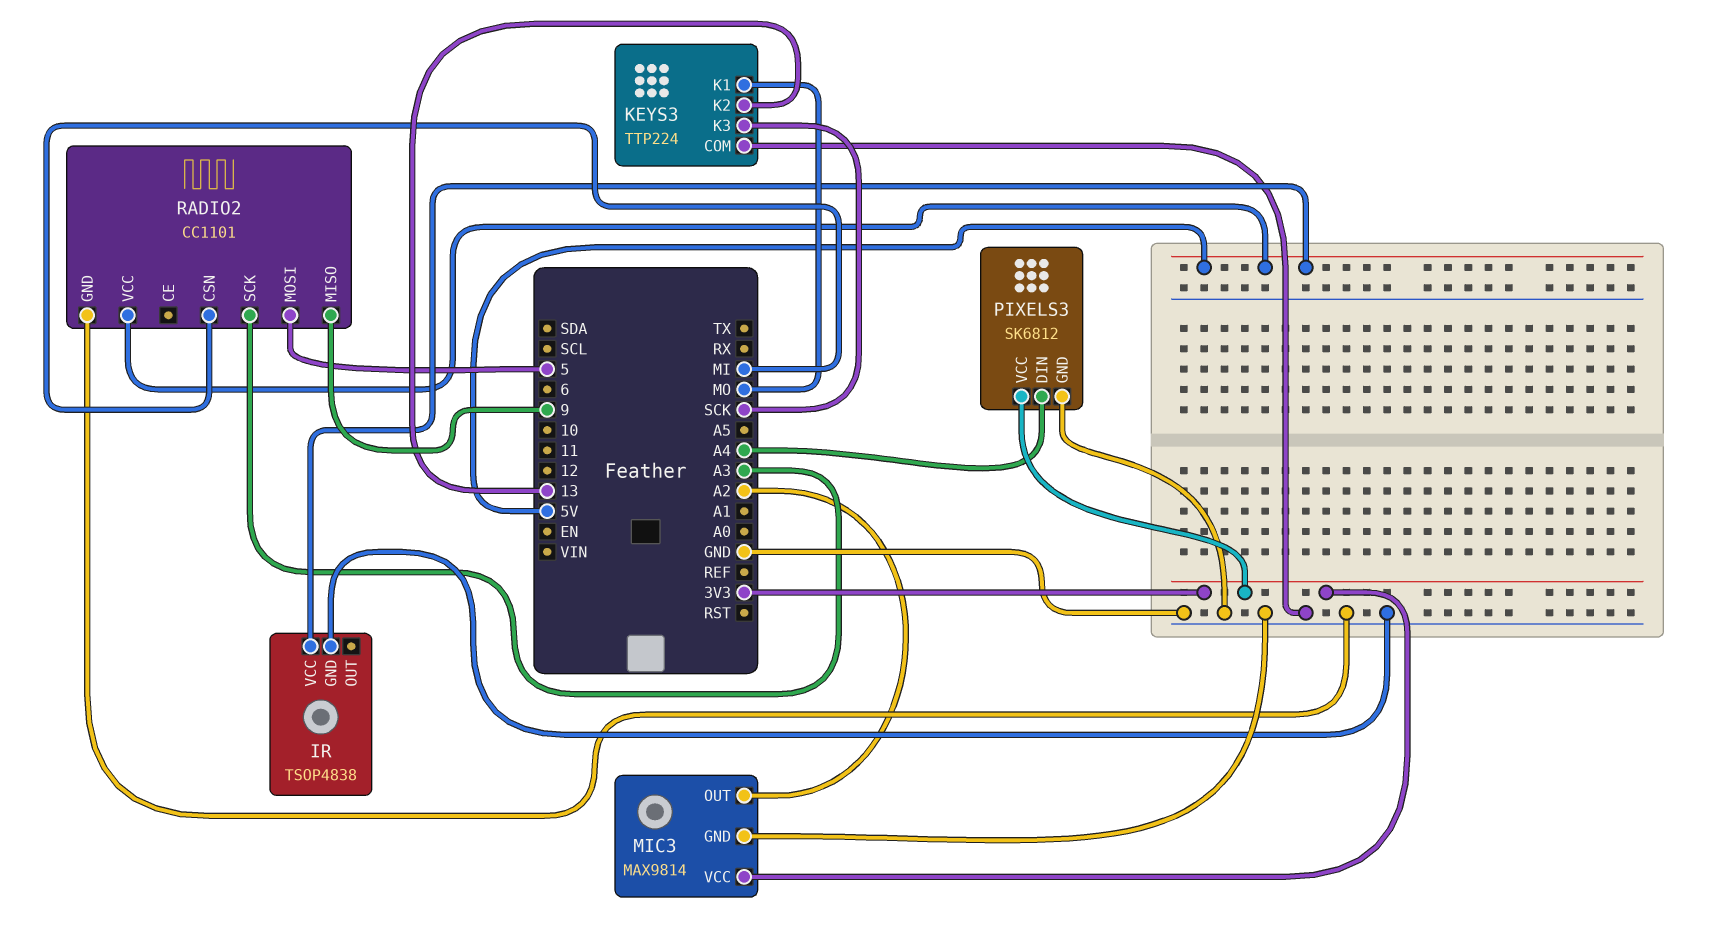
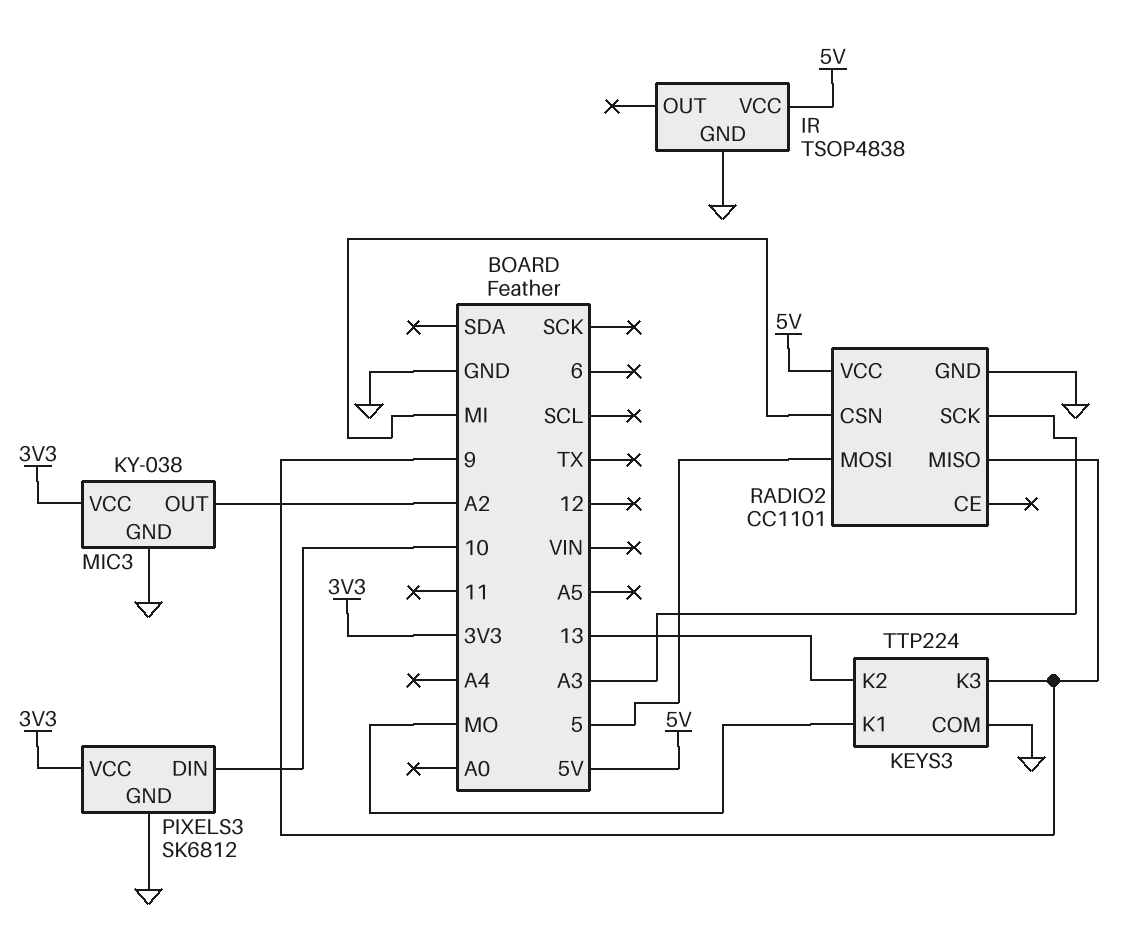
KEYS3 pin K3: SCK -> 9
MIC3: MAX9814 -> KY-038
PIXELS3 pin DIN: A4 -> 10

